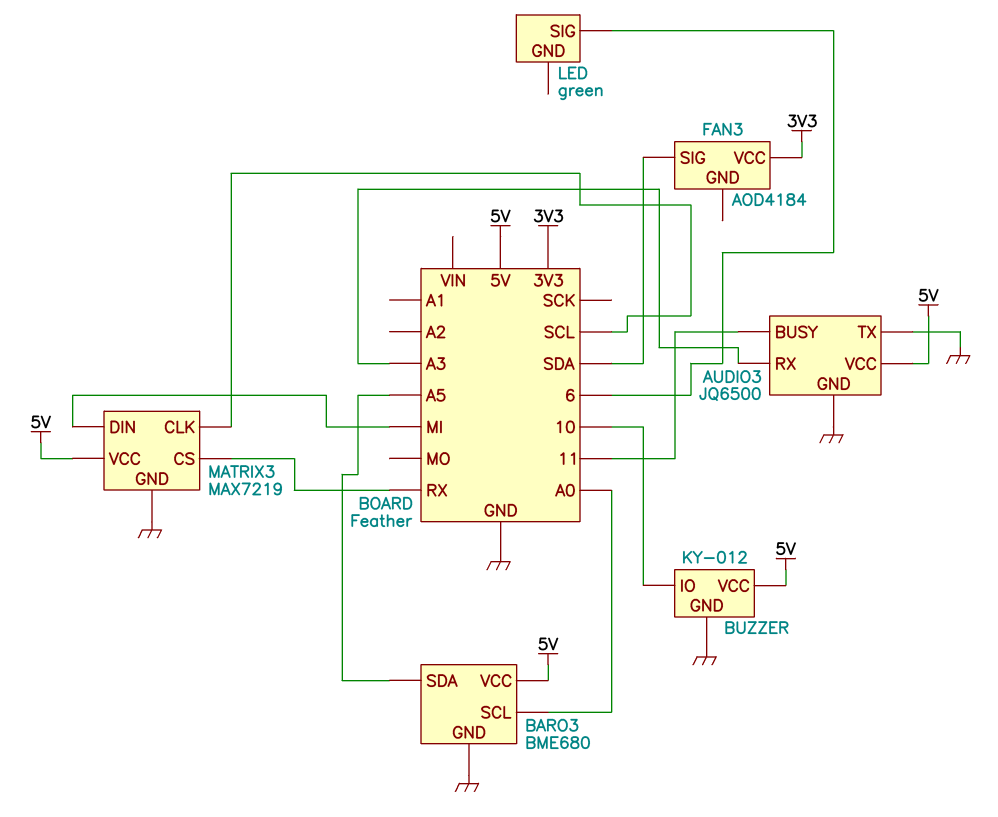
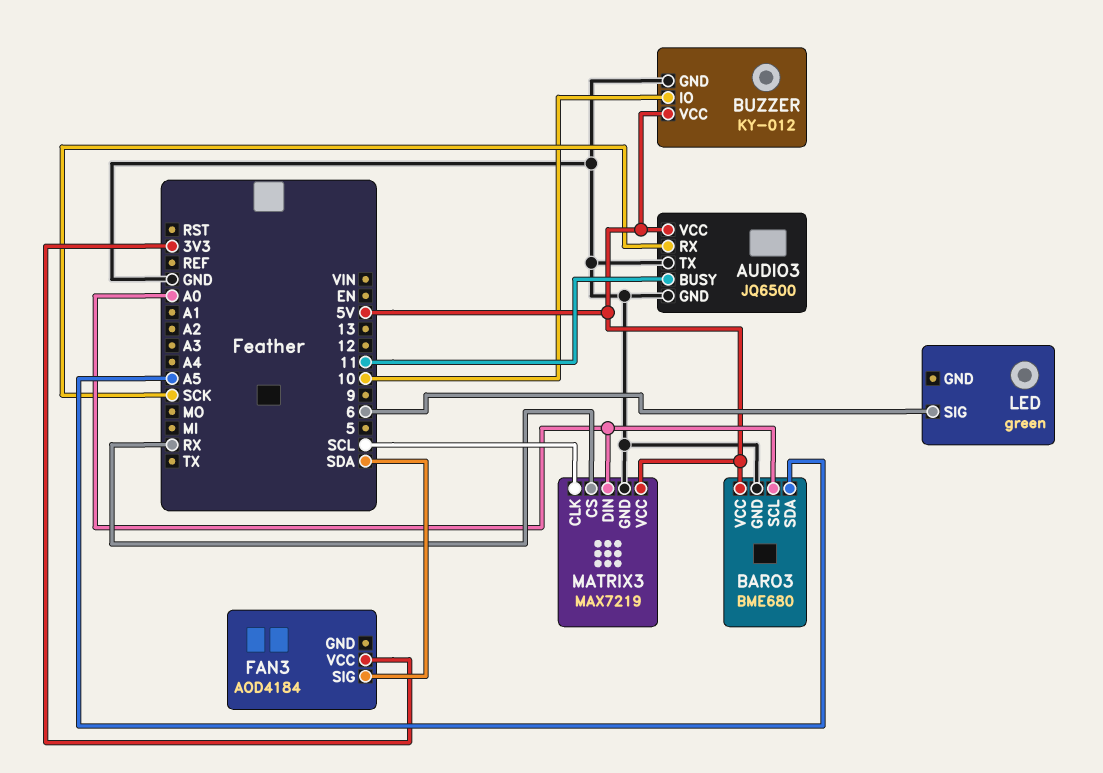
AUDIO3 pin RX: A3 -> SCK
MATRIX3 pin DIN: MI -> A0

